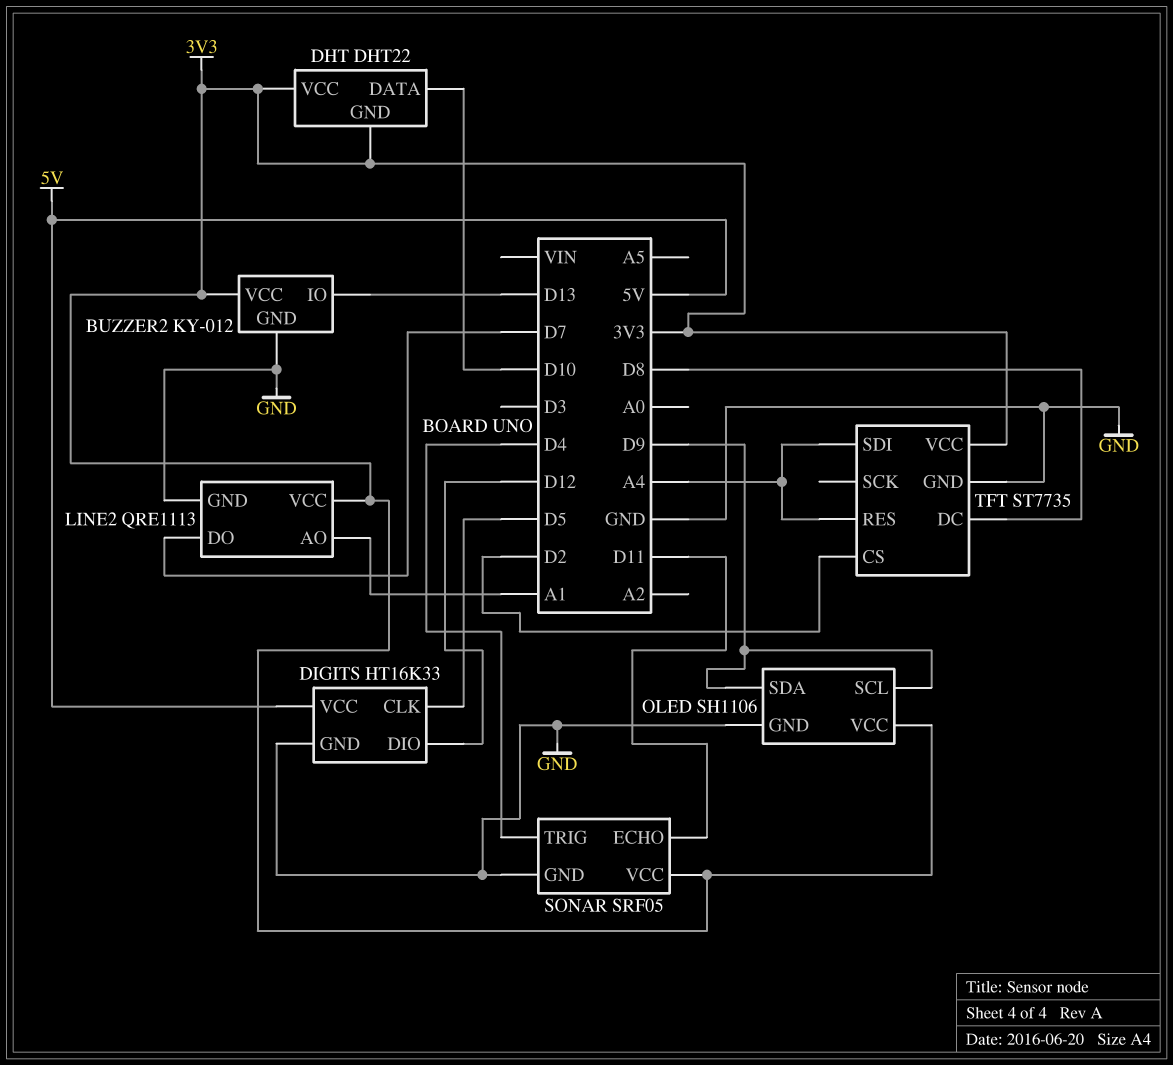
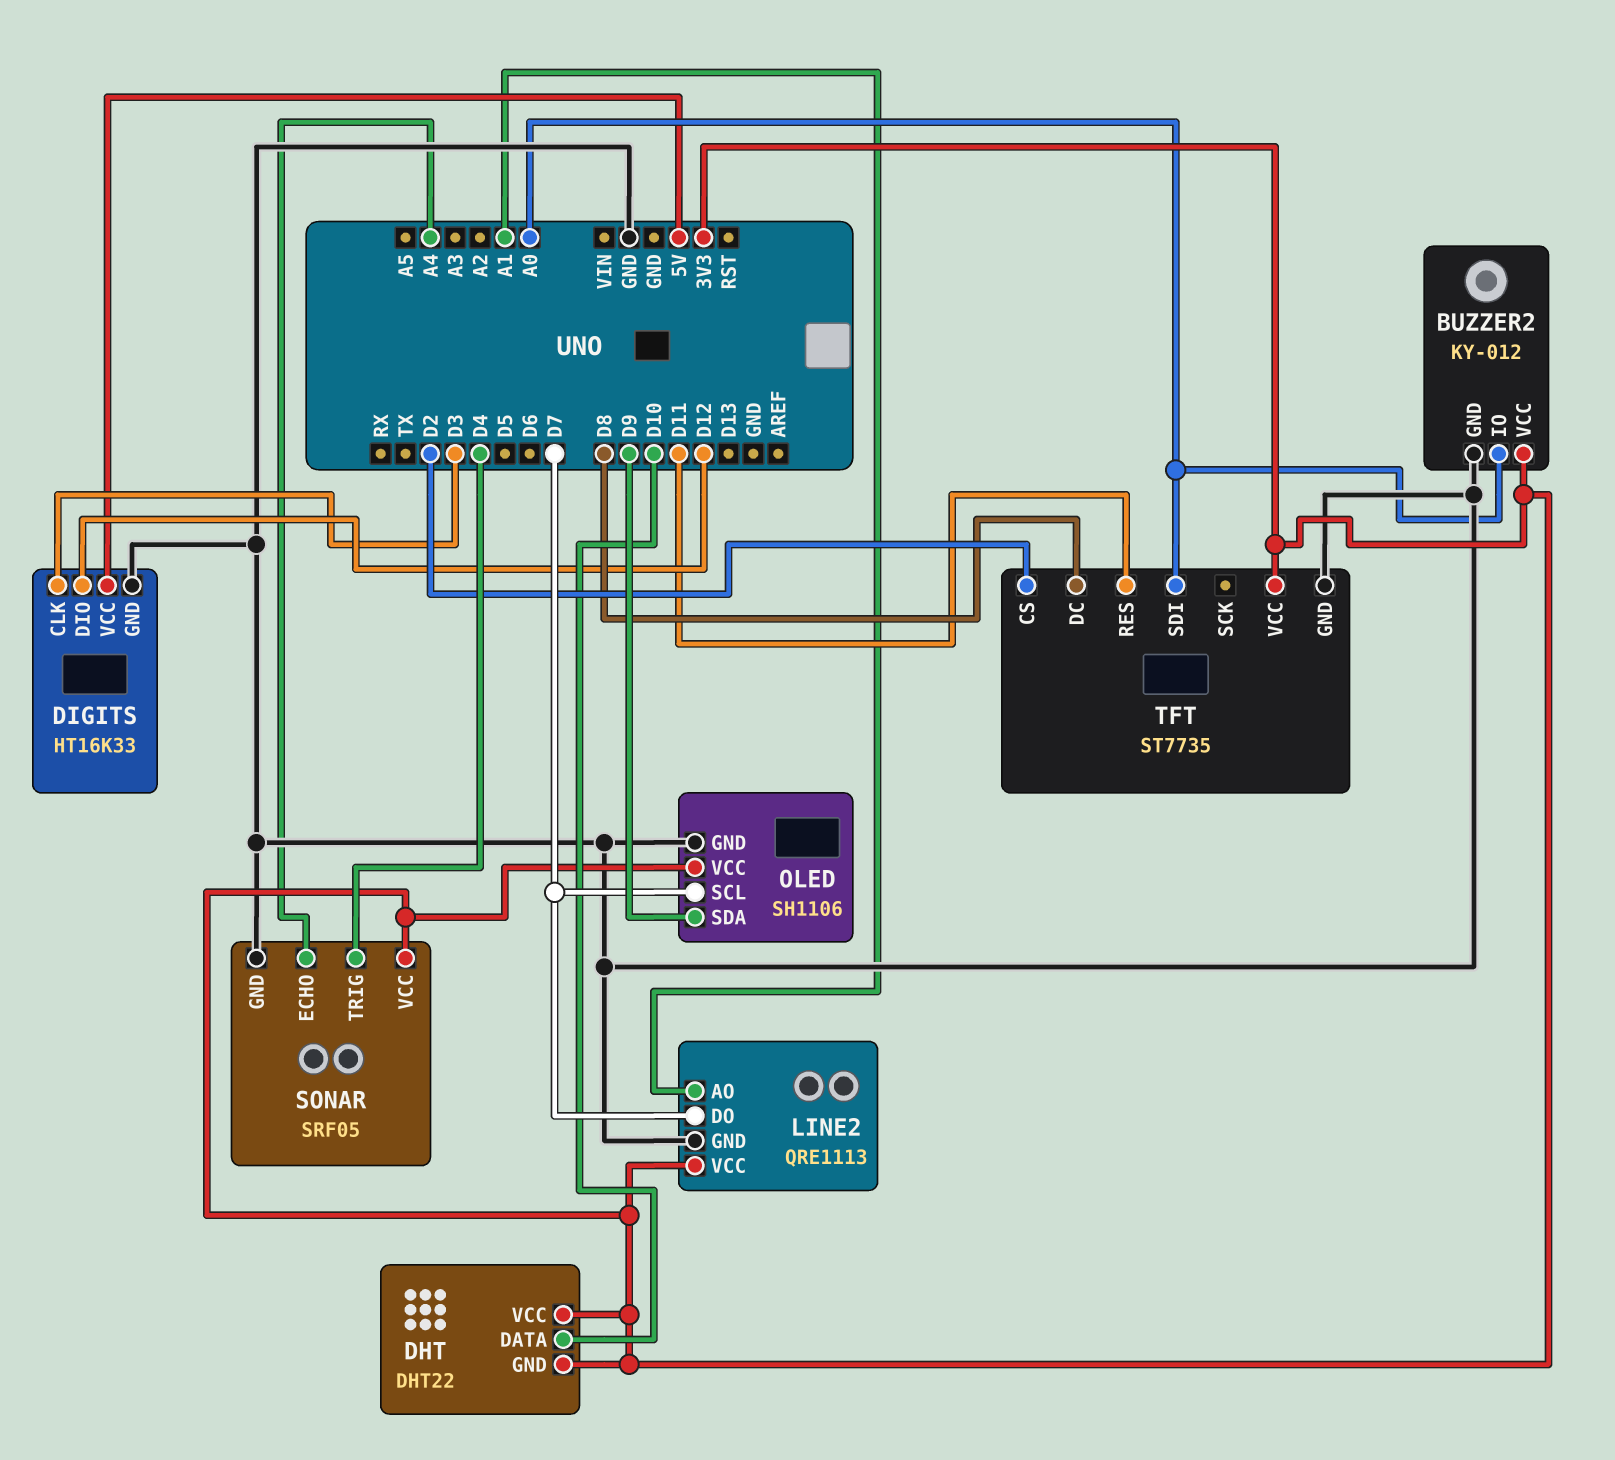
BUZZER2 pin IO: D13 -> A0
DIGITS pin CLK: D5 -> D3
OLED pin SCL: D9 -> D7
SONAR pin ECHO: D11 -> A4
TFT pin RES: A4 -> D11
TFT pin SDI: A4 -> A0

